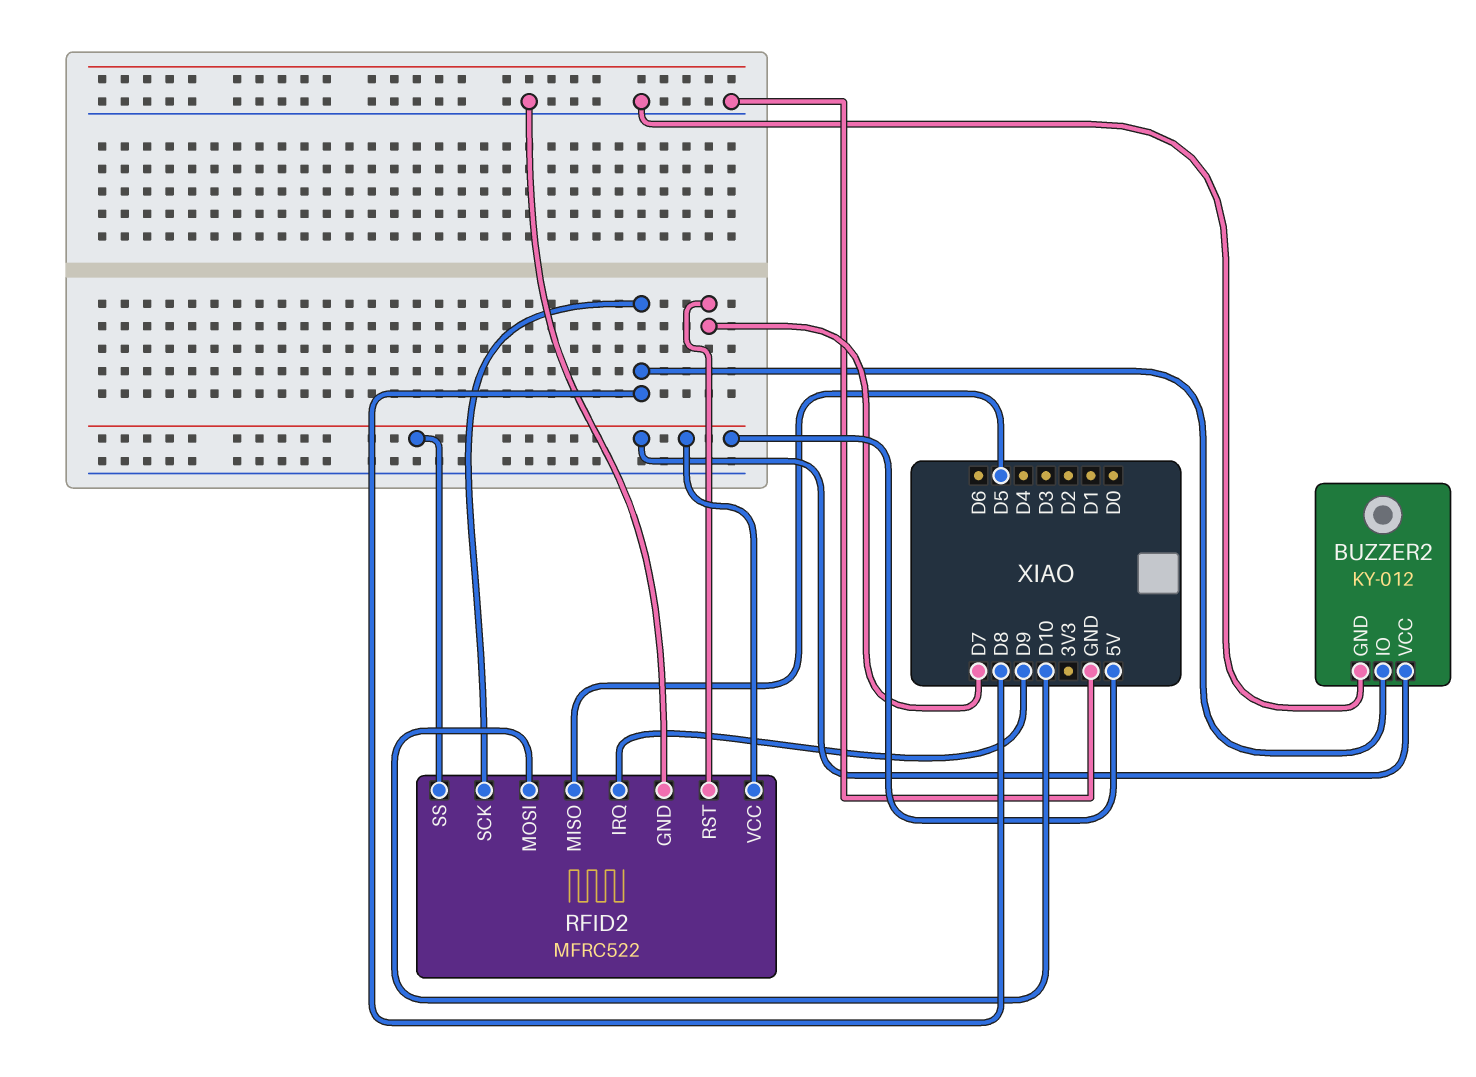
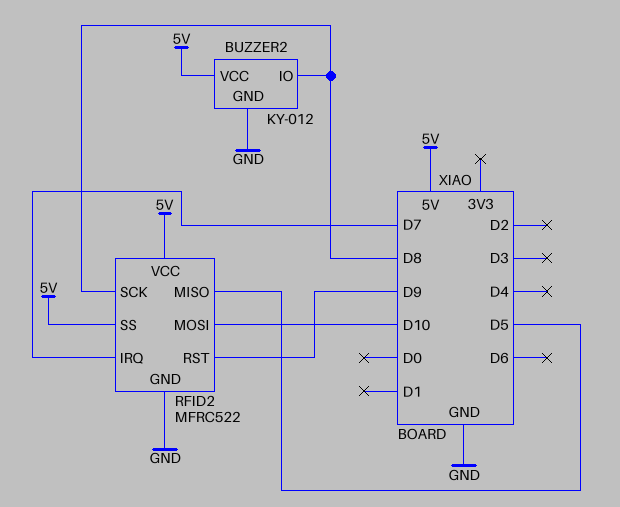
RFID2 pin IRQ: D9 -> D7
RFID2 pin RST: D7 -> D9

